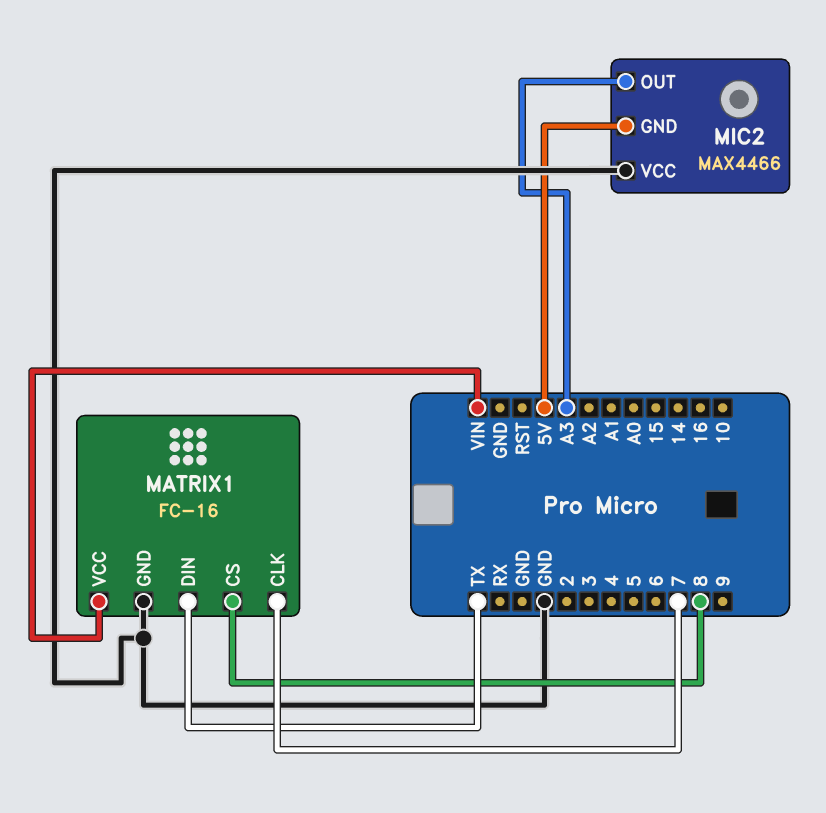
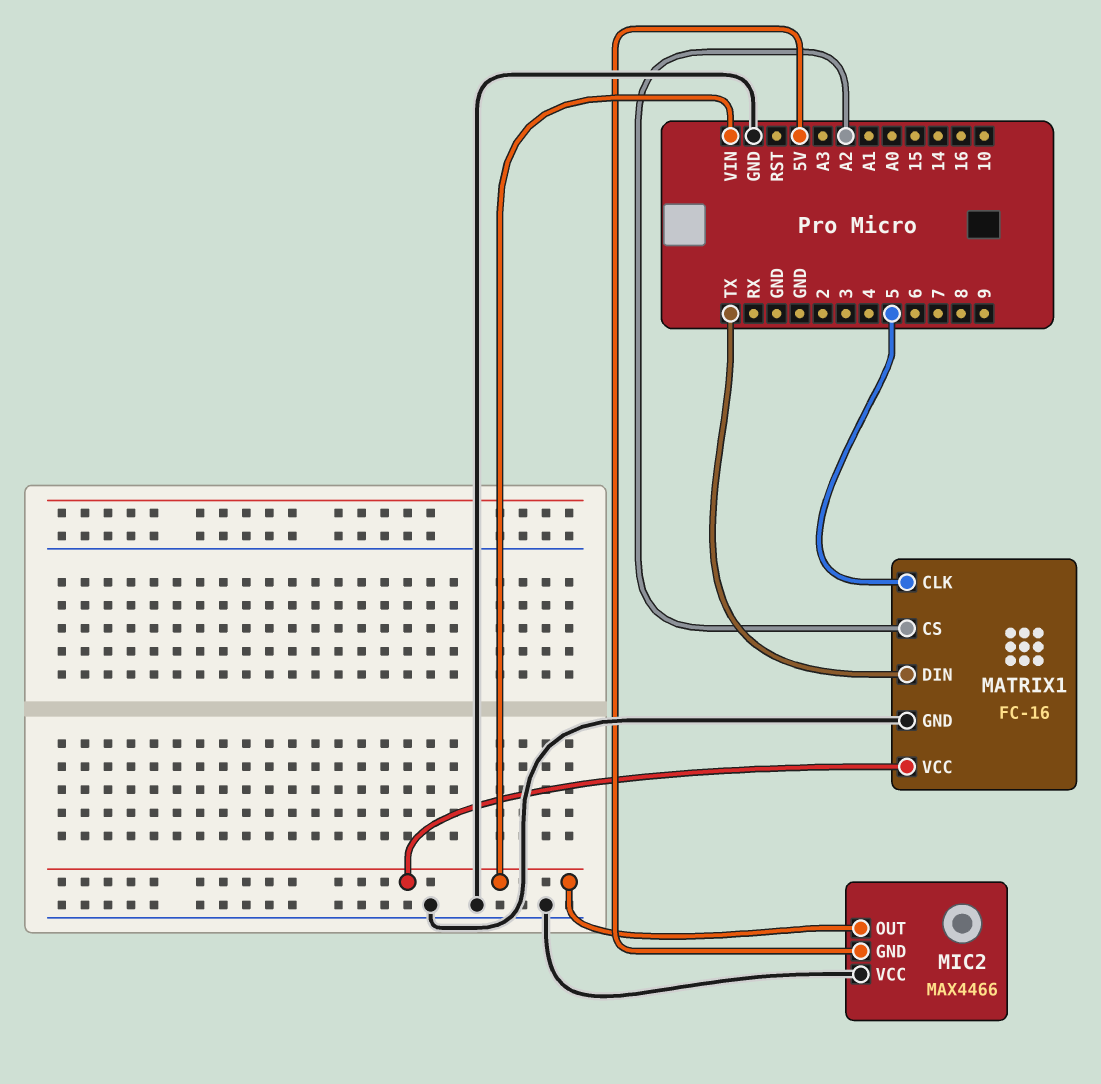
MATRIX1 pin CLK: 7 -> 5
MATRIX1 pin CS: 8 -> A2
MIC2 pin OUT: A3 -> VIN

